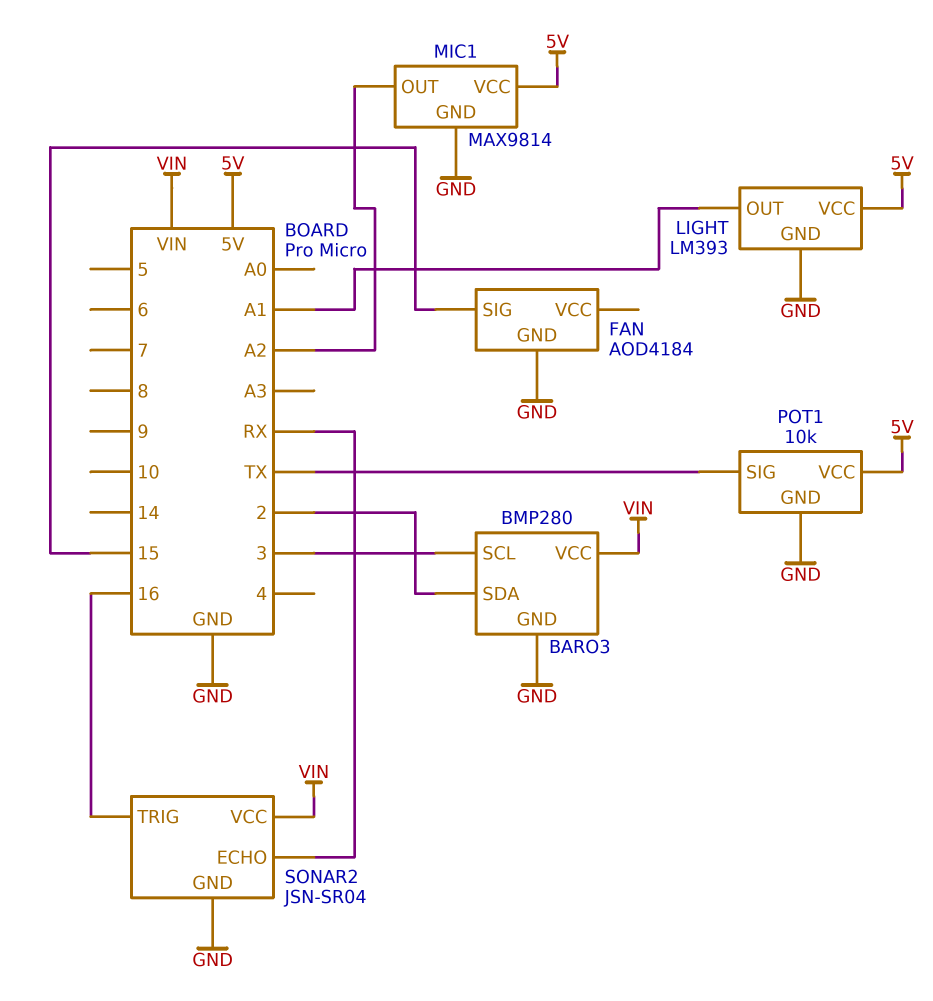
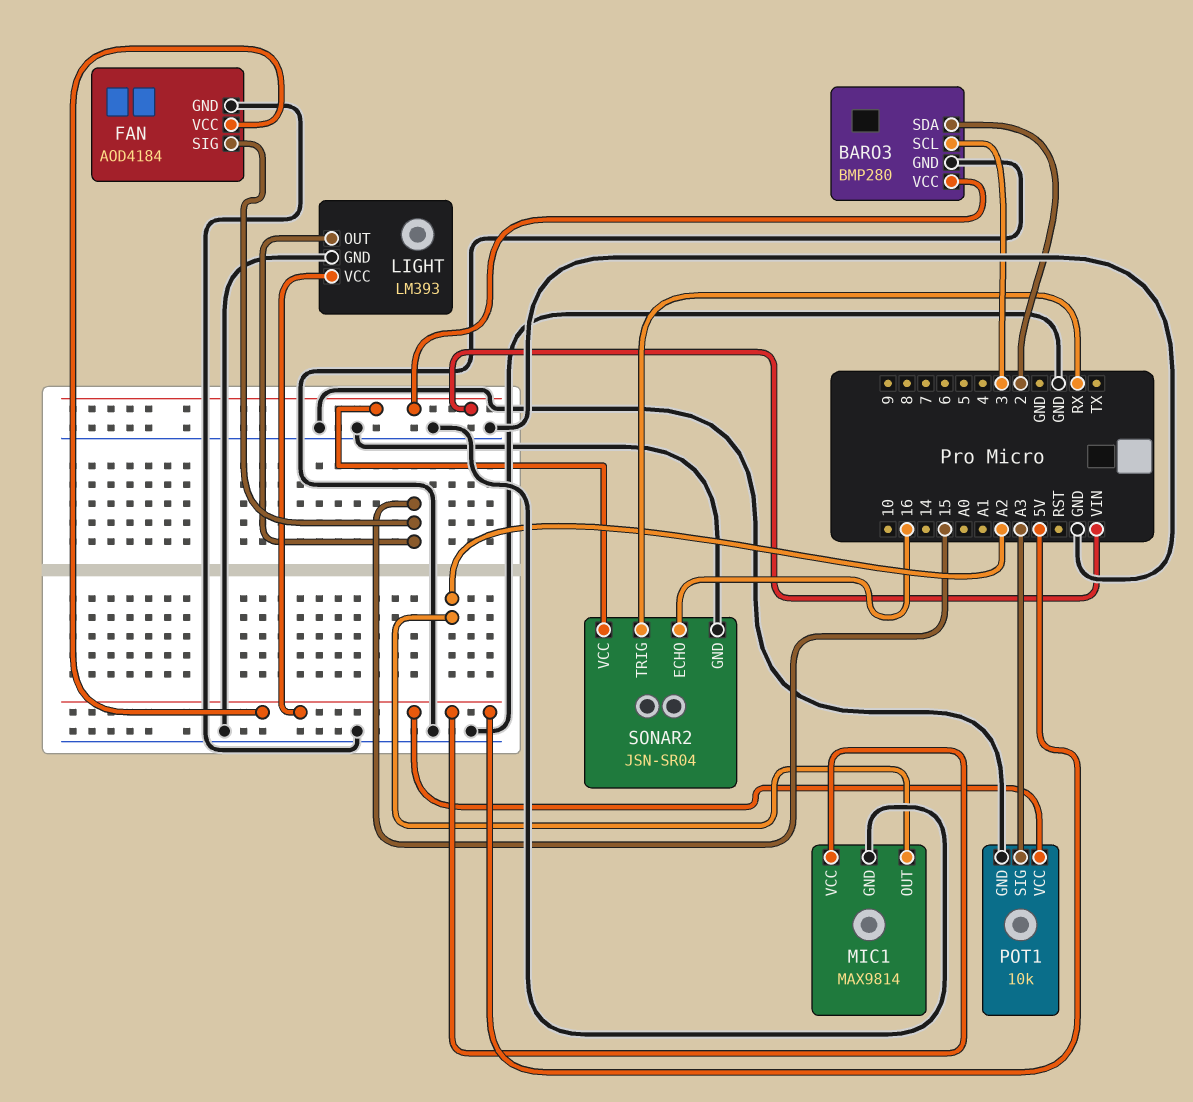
FAN pin VCC: none -> 5V
LIGHT pin OUT: A1 -> 15
POT1 pin SIG: TX -> A3
SONAR2 pin ECHO: RX -> 16
SONAR2 pin TRIG: 16 -> RX

